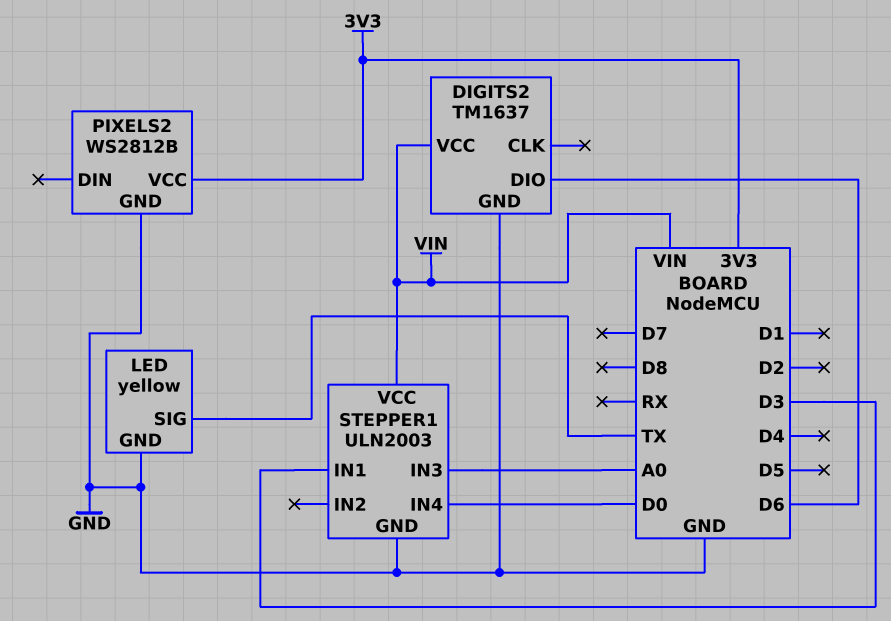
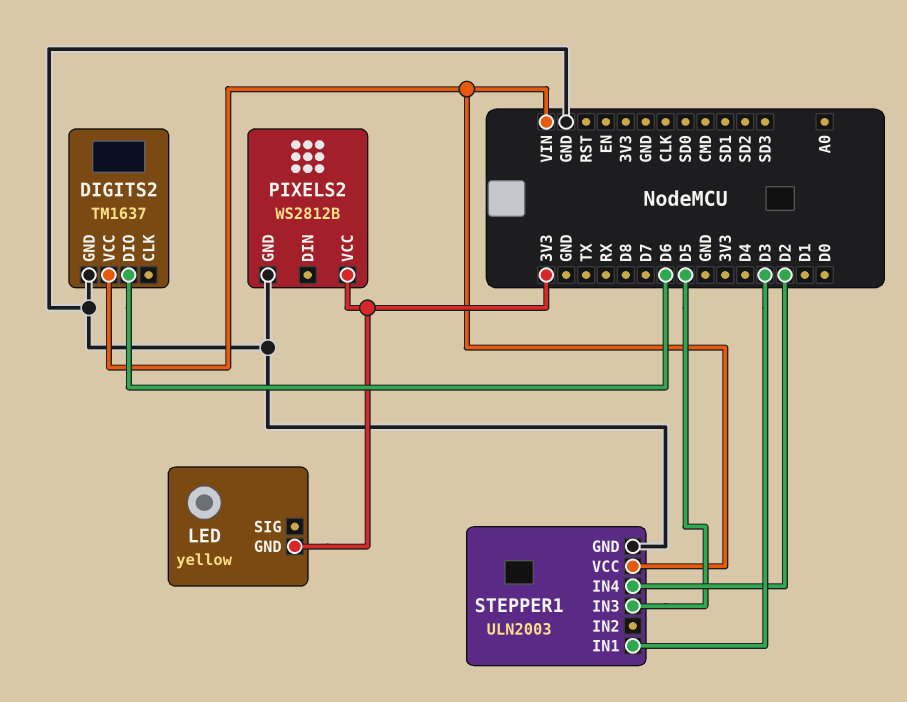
LED pin GND: GND -> 3V3
LED pin SIG: TX -> none
STEPPER1 pin IN3: A0 -> D5
STEPPER1 pin IN4: D0 -> D2

